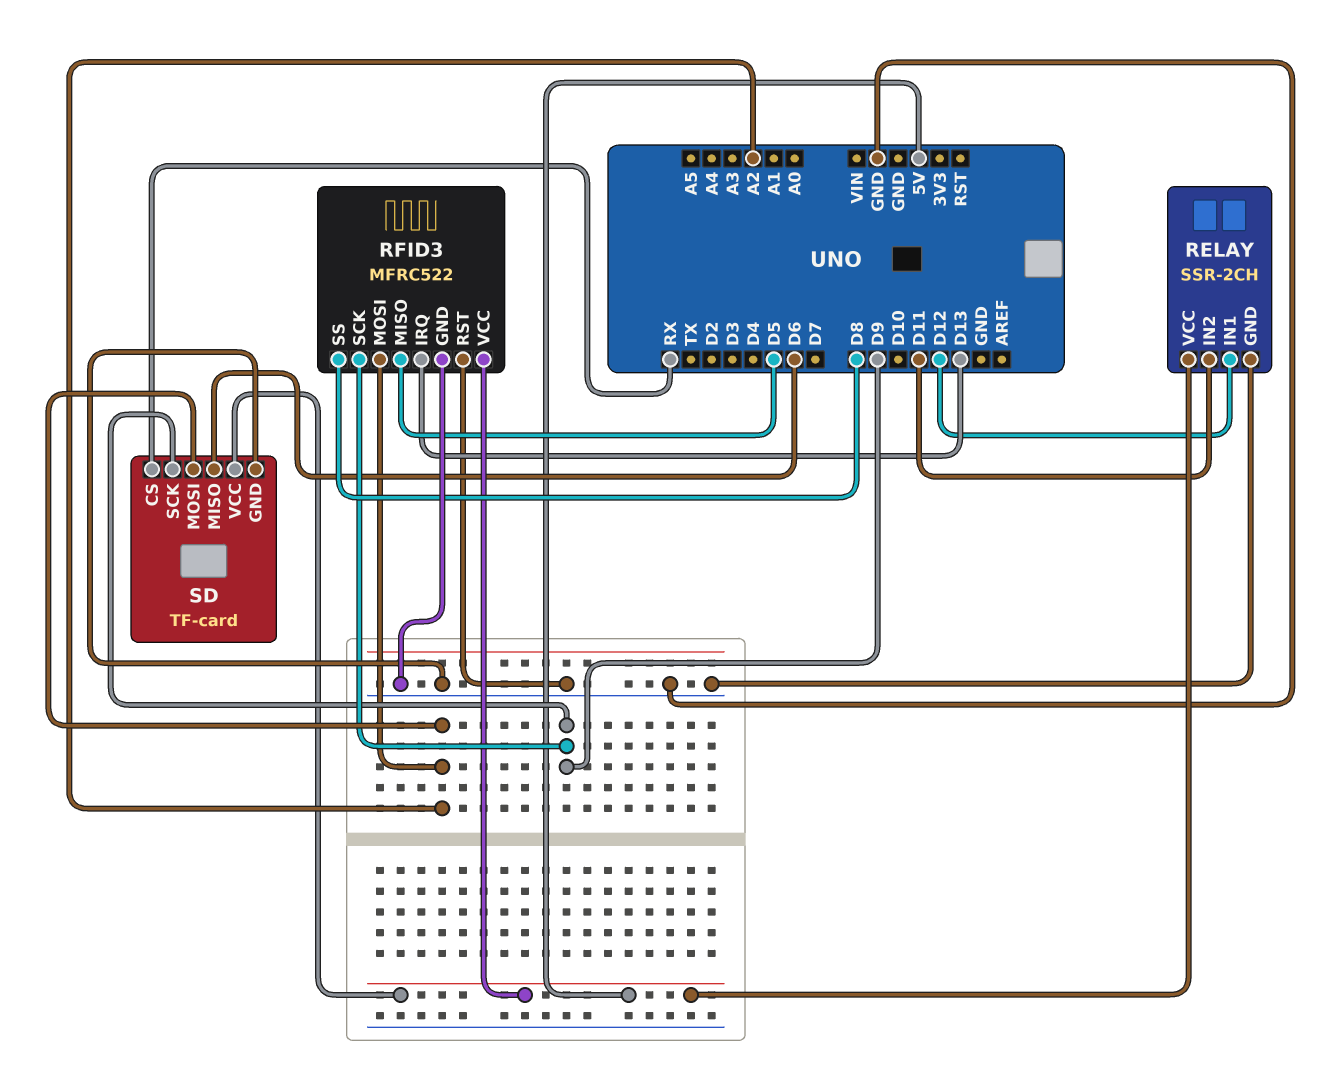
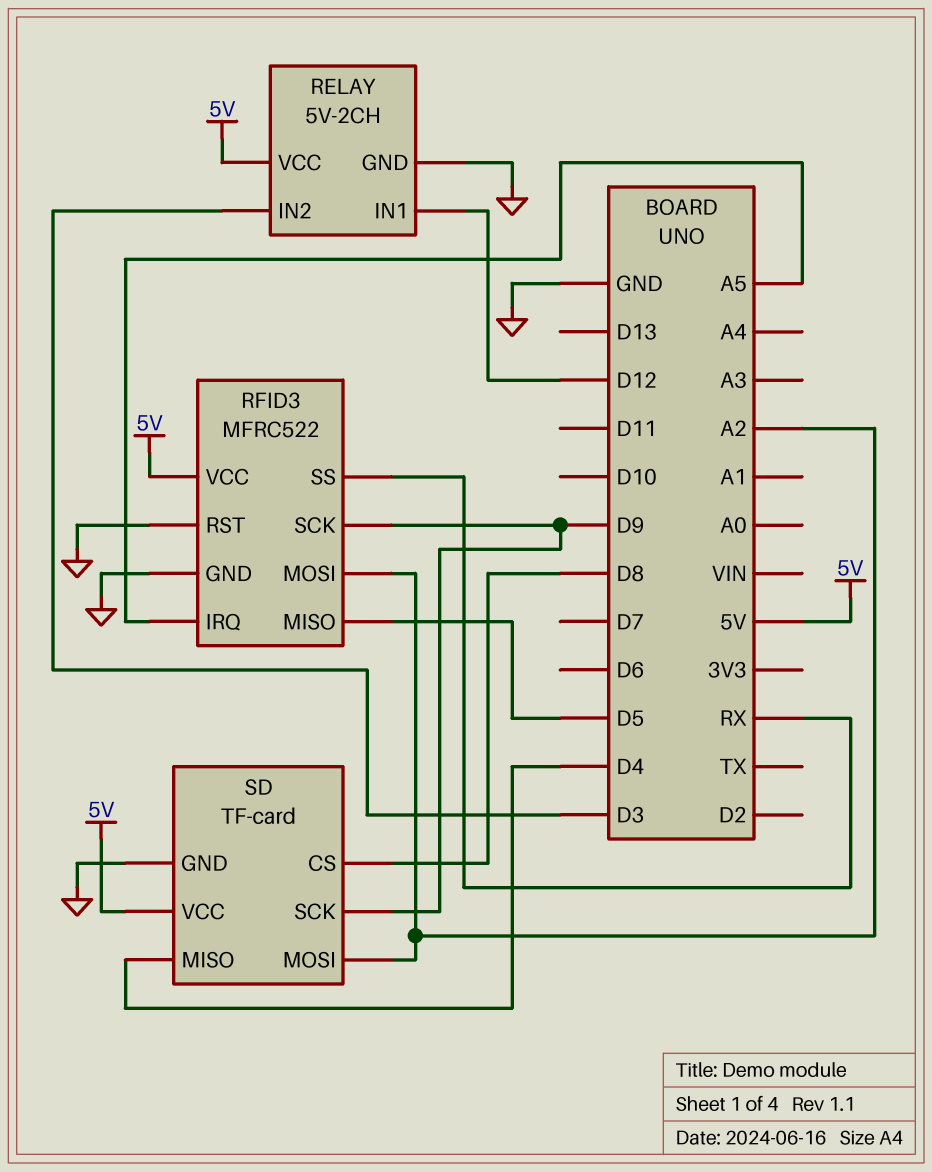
RELAY: SSR-2CH -> 5V-2CH
RELAY pin IN2: D11 -> D3
RFID3 pin IRQ: D13 -> A5
RFID3 pin SS: D8 -> RX
SD pin CS: RX -> D8
SD pin MISO: D6 -> D4

